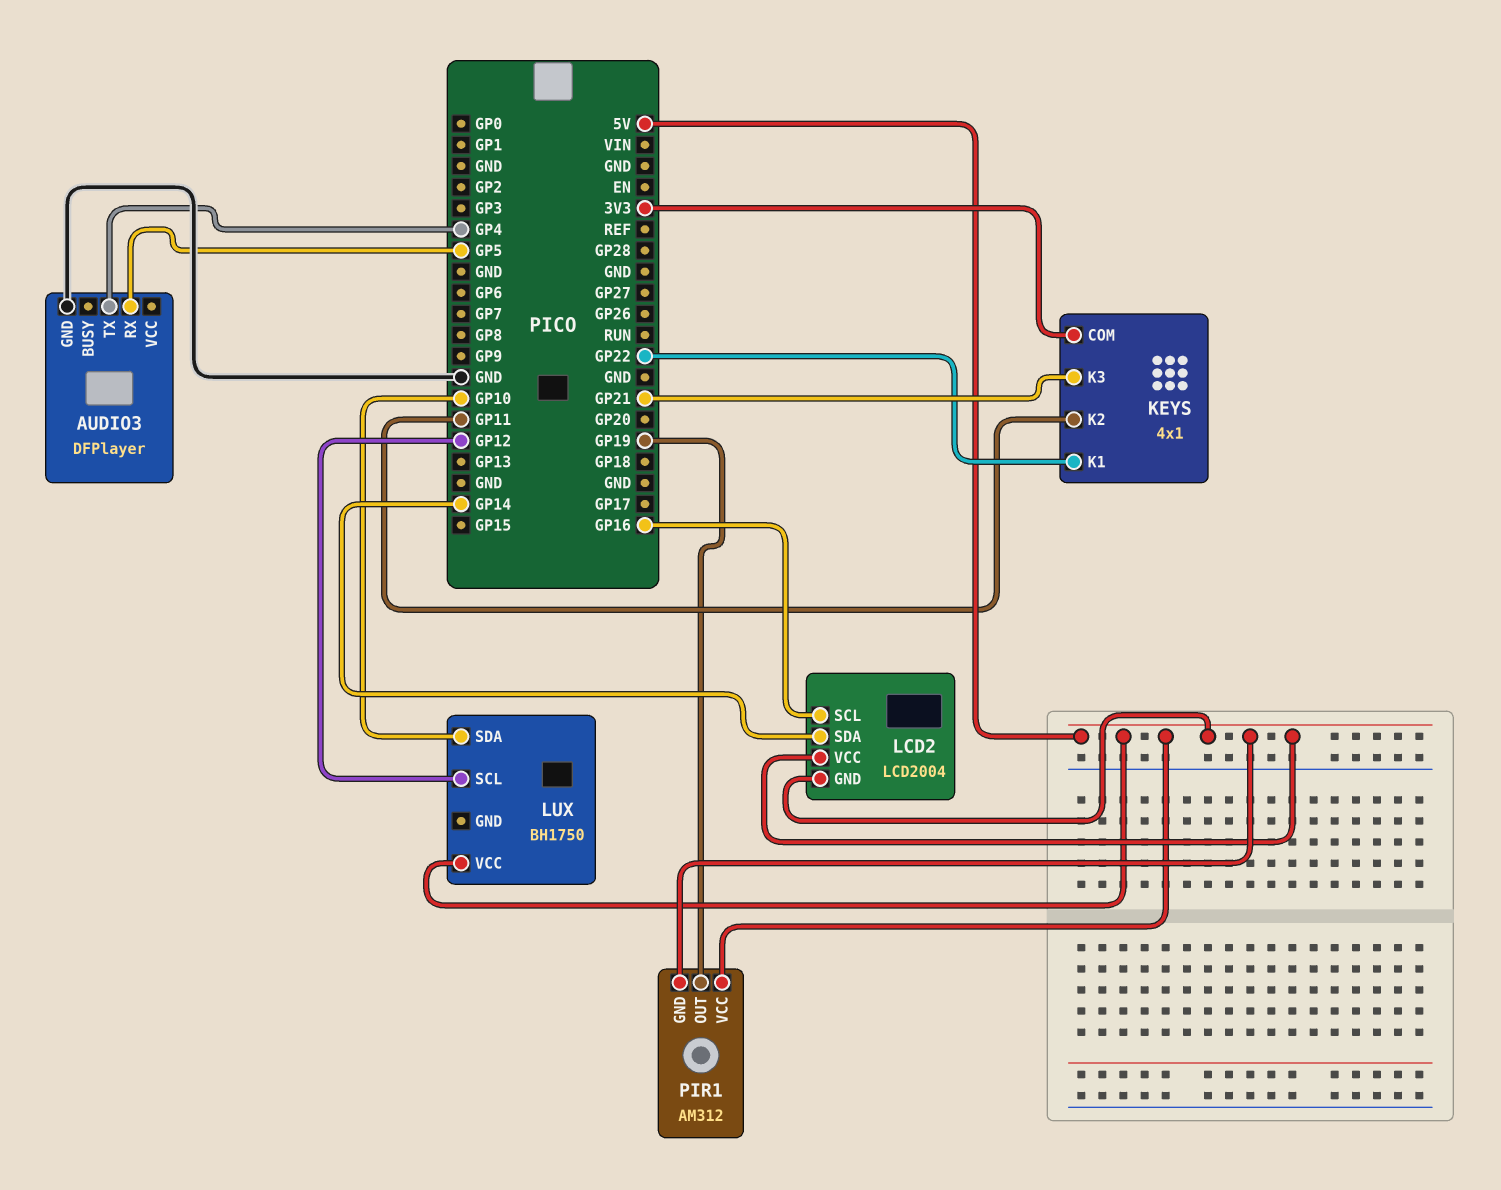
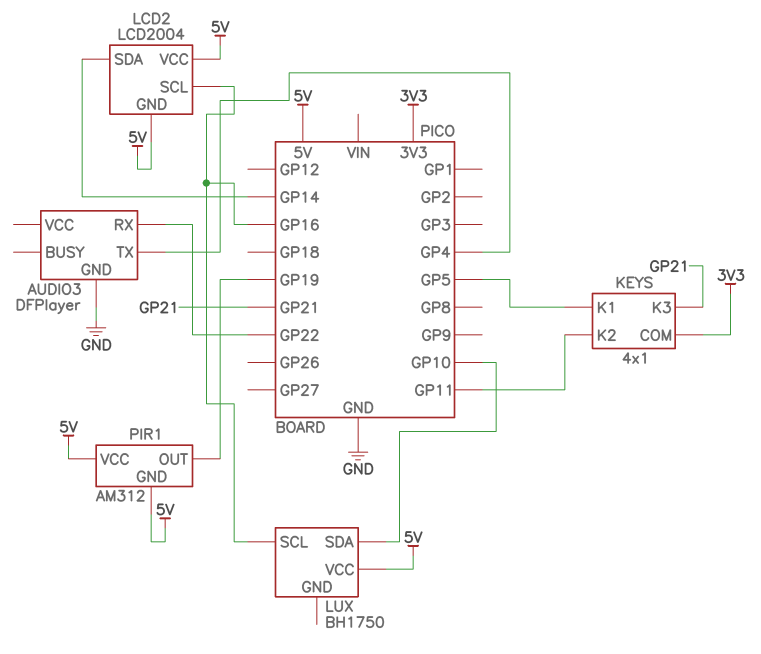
AUDIO3 pin RX: GP5 -> GP22
KEYS pin K1: GP22 -> GP5
LUX pin SCL: GP12 -> GP16

